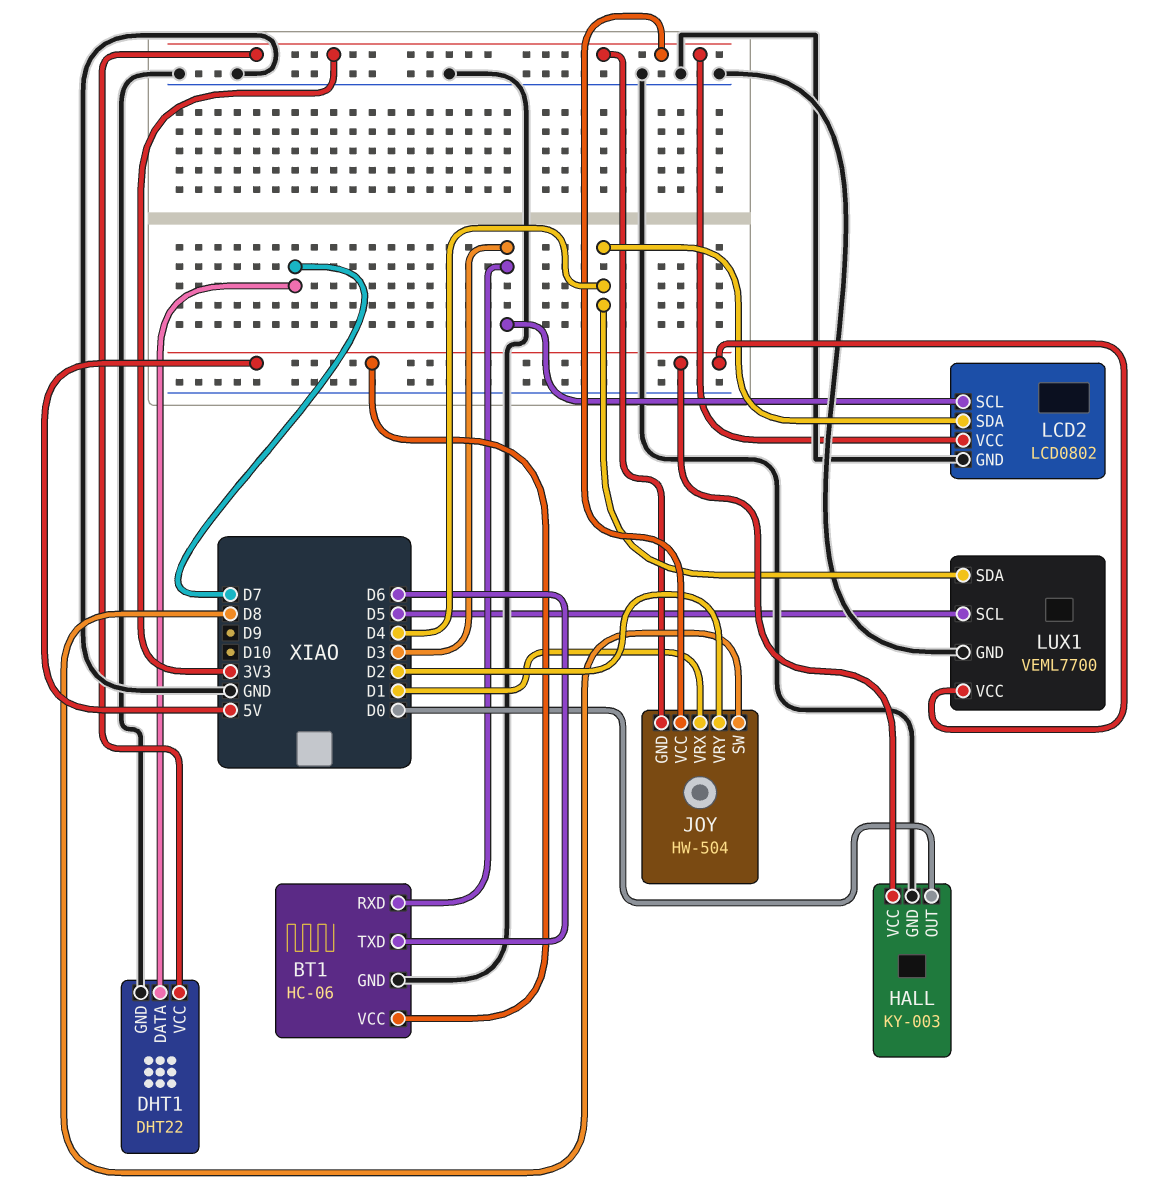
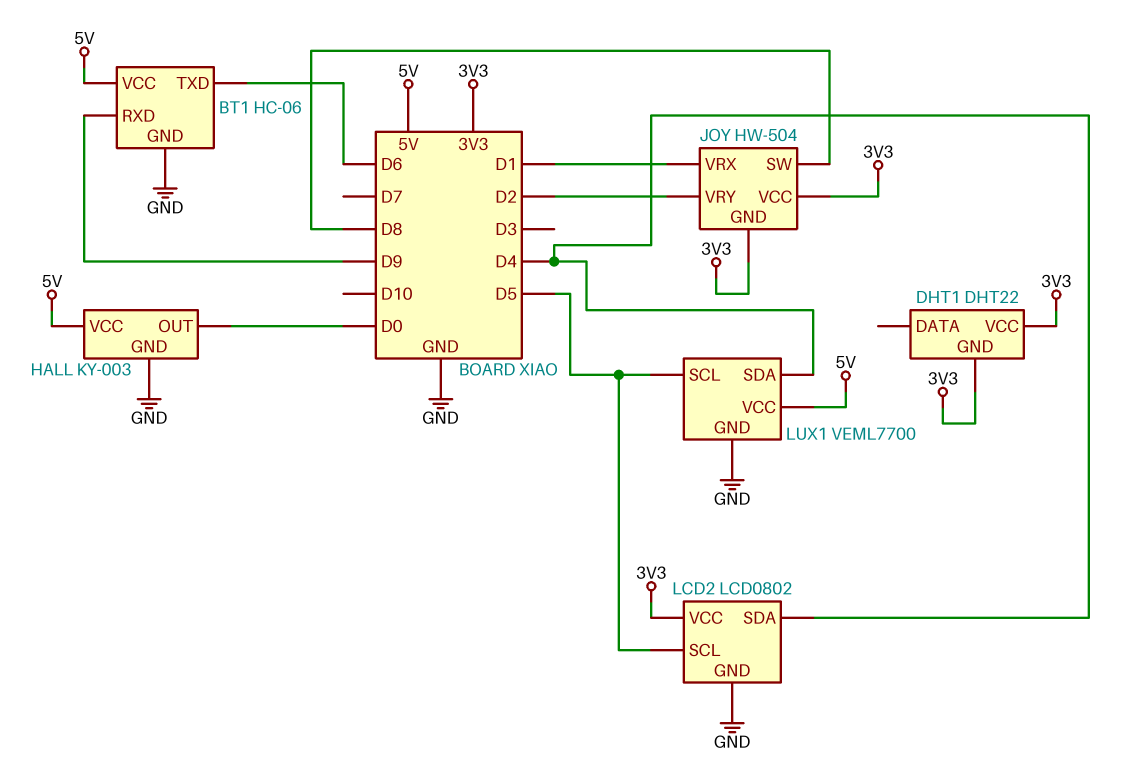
BT1 pin RXD: D3 -> D9
DHT1 pin DATA: D7 -> none
DHT1 pin GND: GND -> 3V3
LCD2 pin SCL: D3 -> D5

